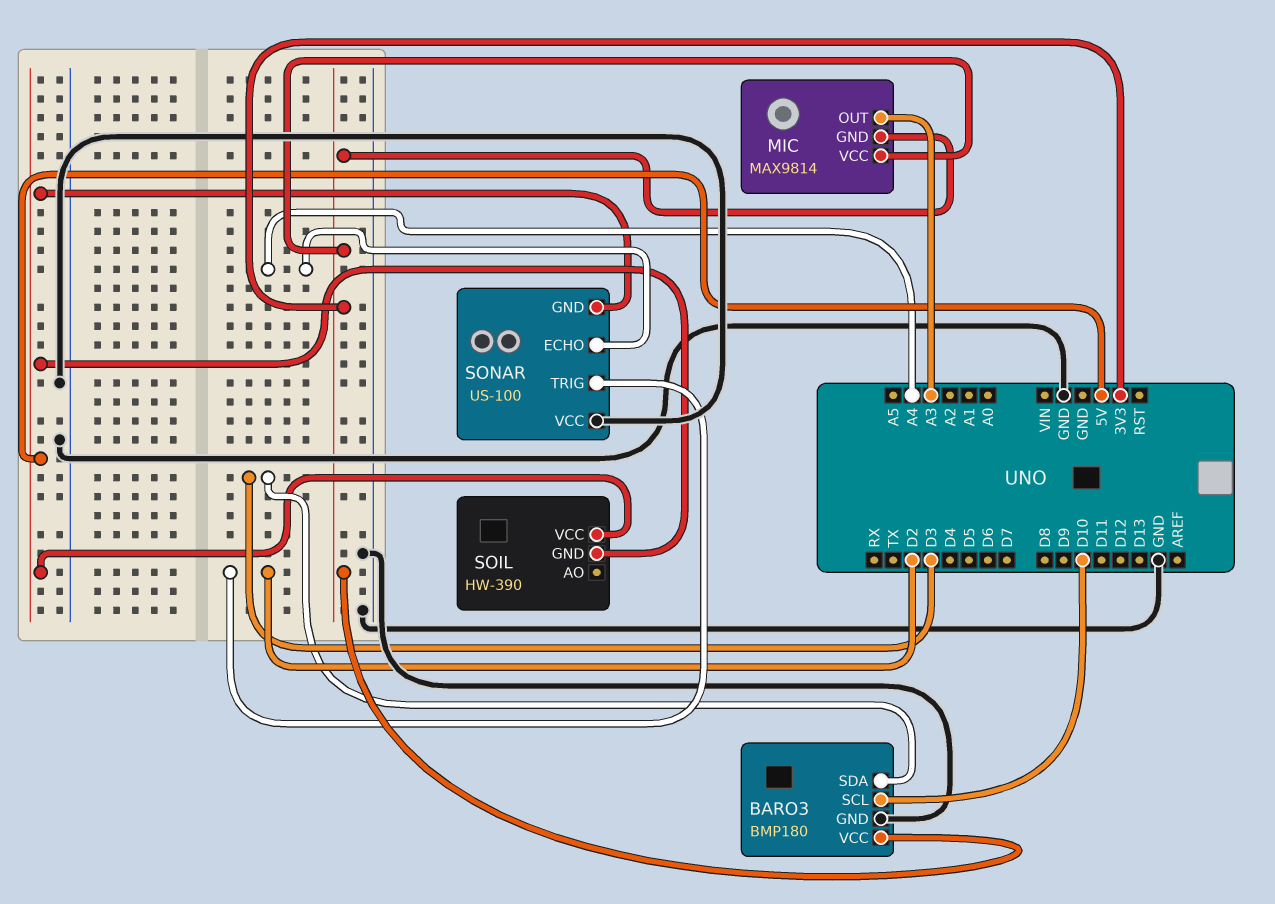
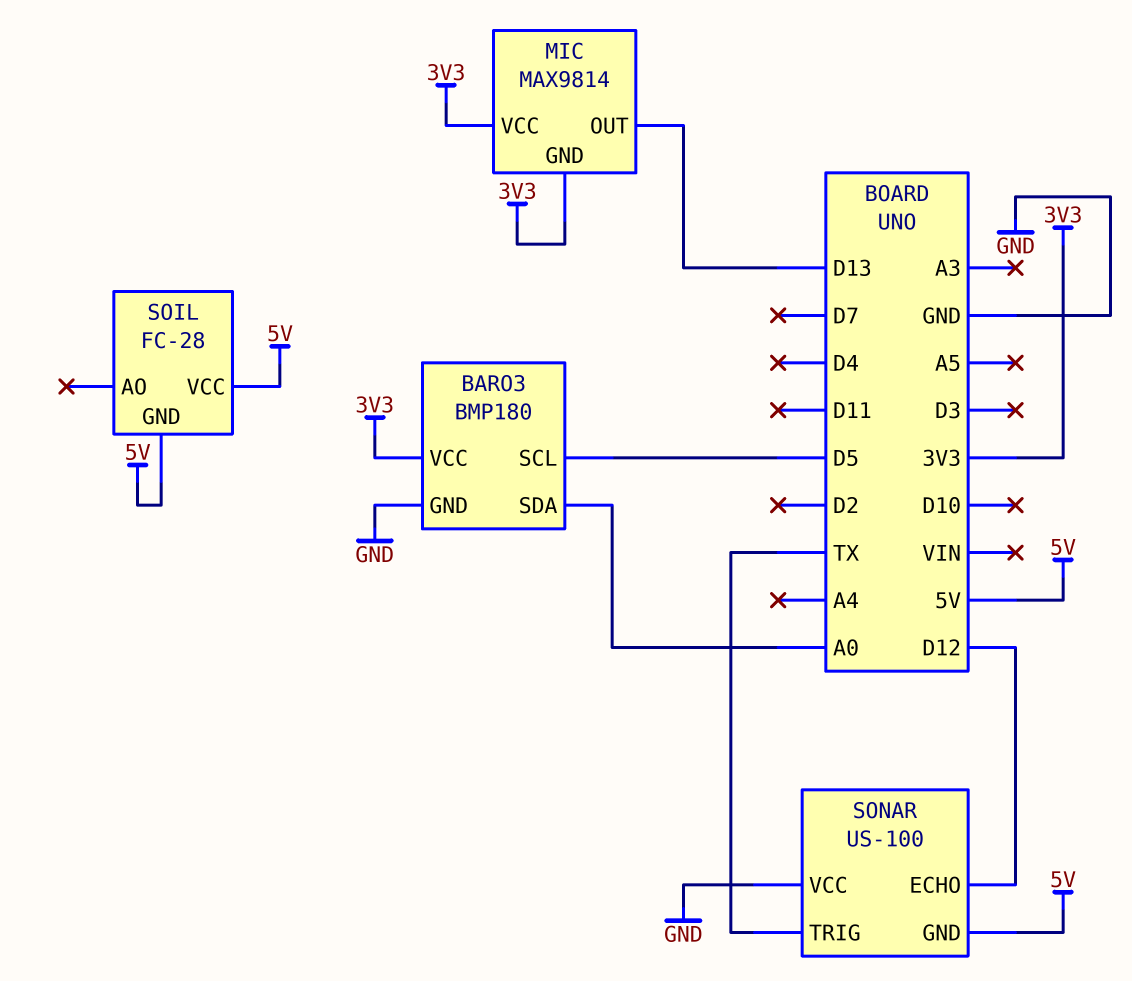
BARO3 pin SCL: D10 -> D5
BARO3 pin SDA: D3 -> A0
MIC pin OUT: A3 -> D13
SOIL: HW-390 -> FC-28
SONAR pin ECHO: A4 -> D12
SONAR pin TRIG: D2 -> TX

